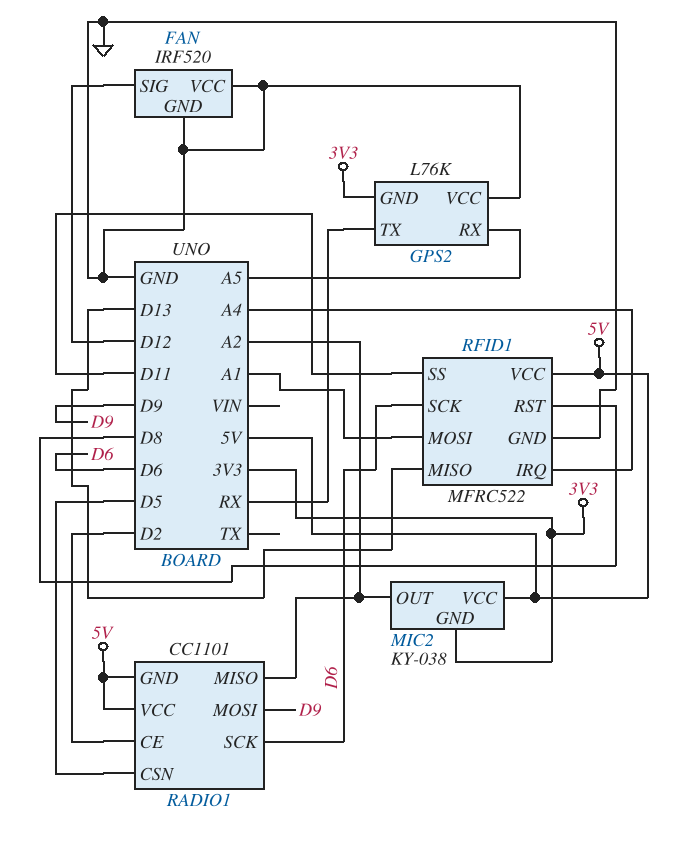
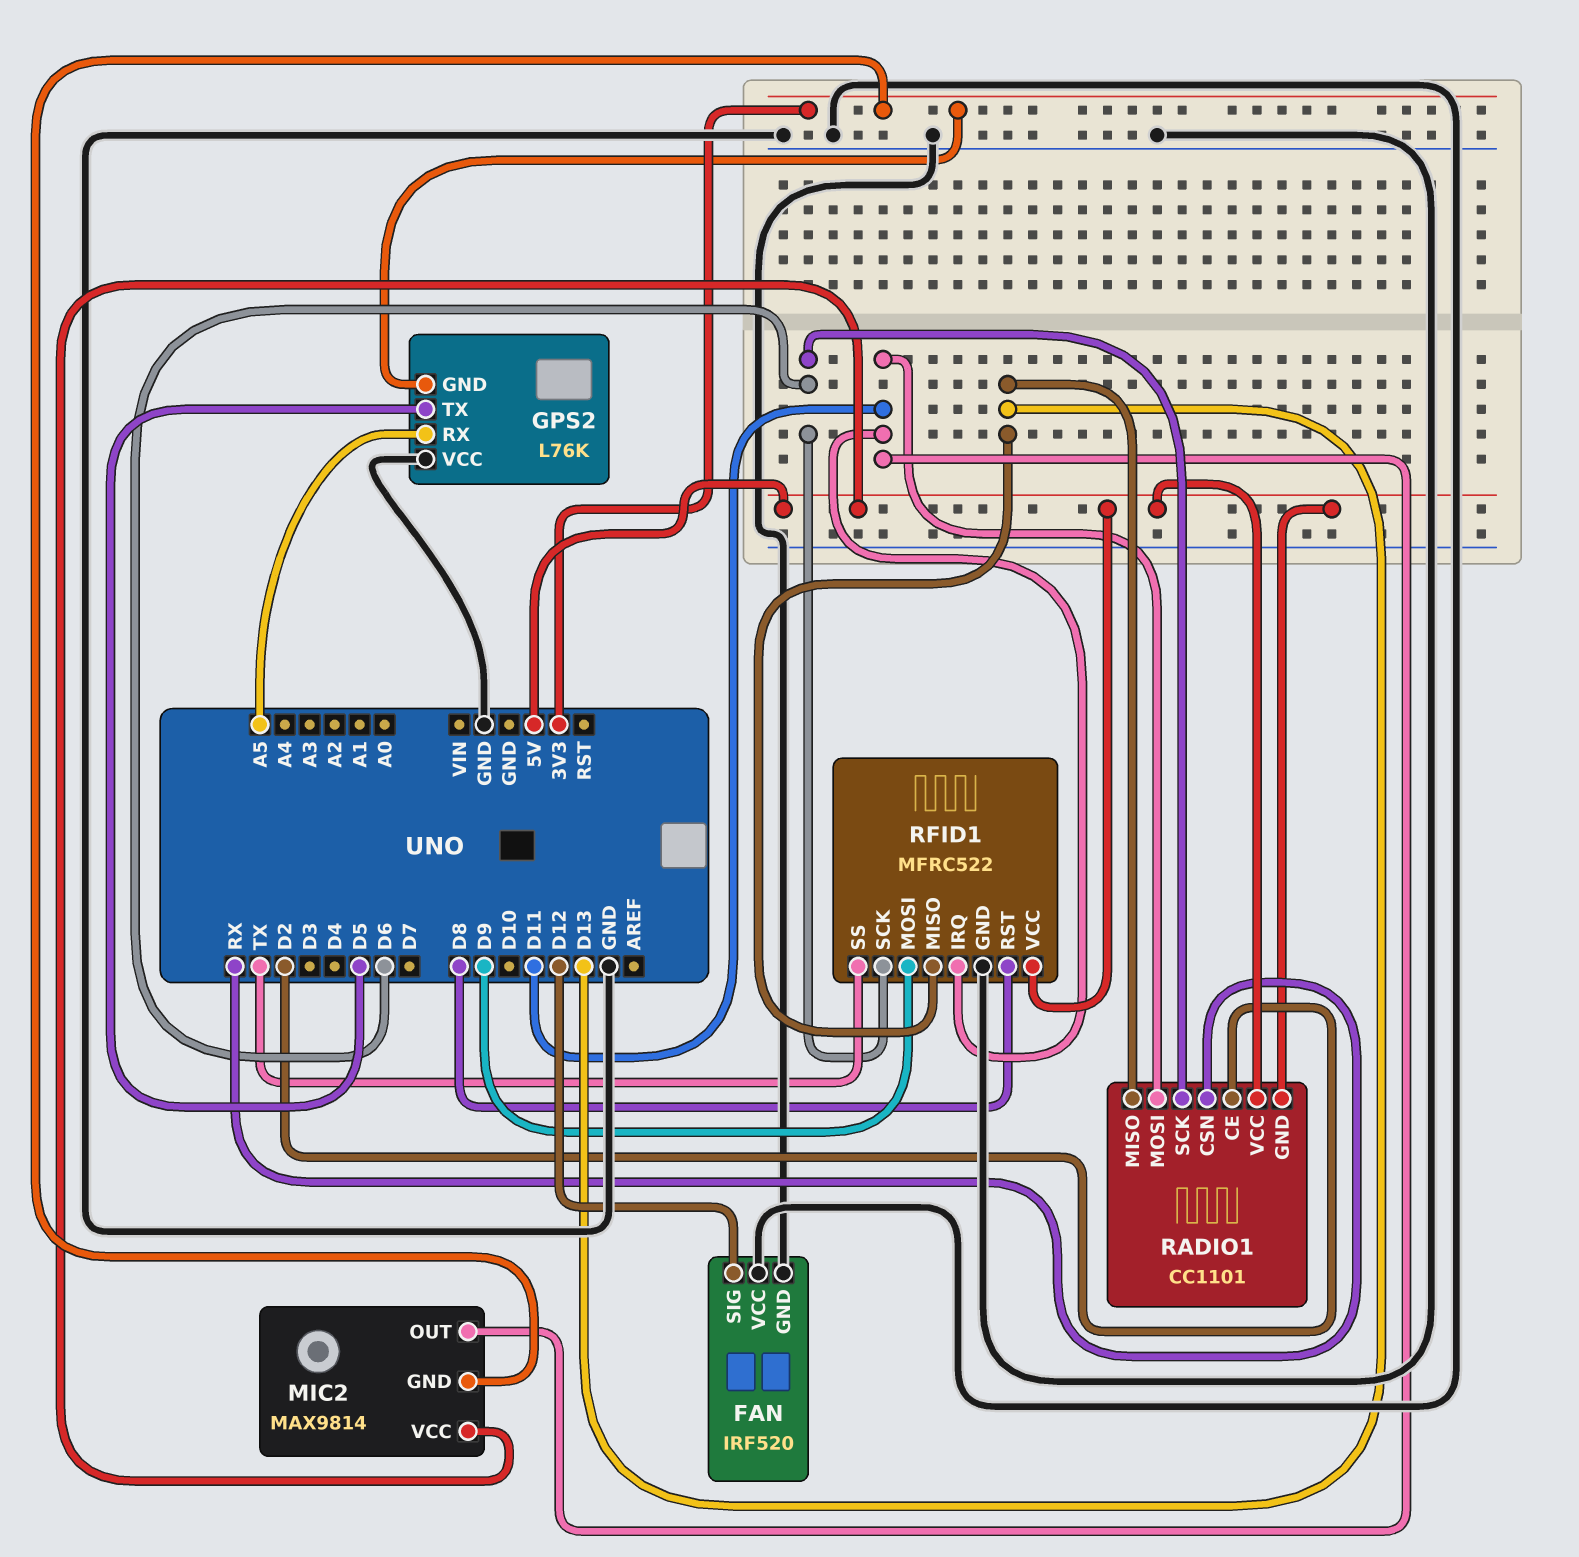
GPS2 pin TX: RX -> D5
MIC2: KY-038 -> MAX9814
MIC2 pin OUT: A2 -> D11
RADIO1 pin CSN: D5 -> RX
RADIO1 pin MISO: A2 -> D13
RADIO1 pin MOSI: D9 -> D11
RFID1 pin IRQ: A4 -> D11
RFID1 pin MOSI: A1 -> D9
RFID1 pin SS: D11 -> TX

